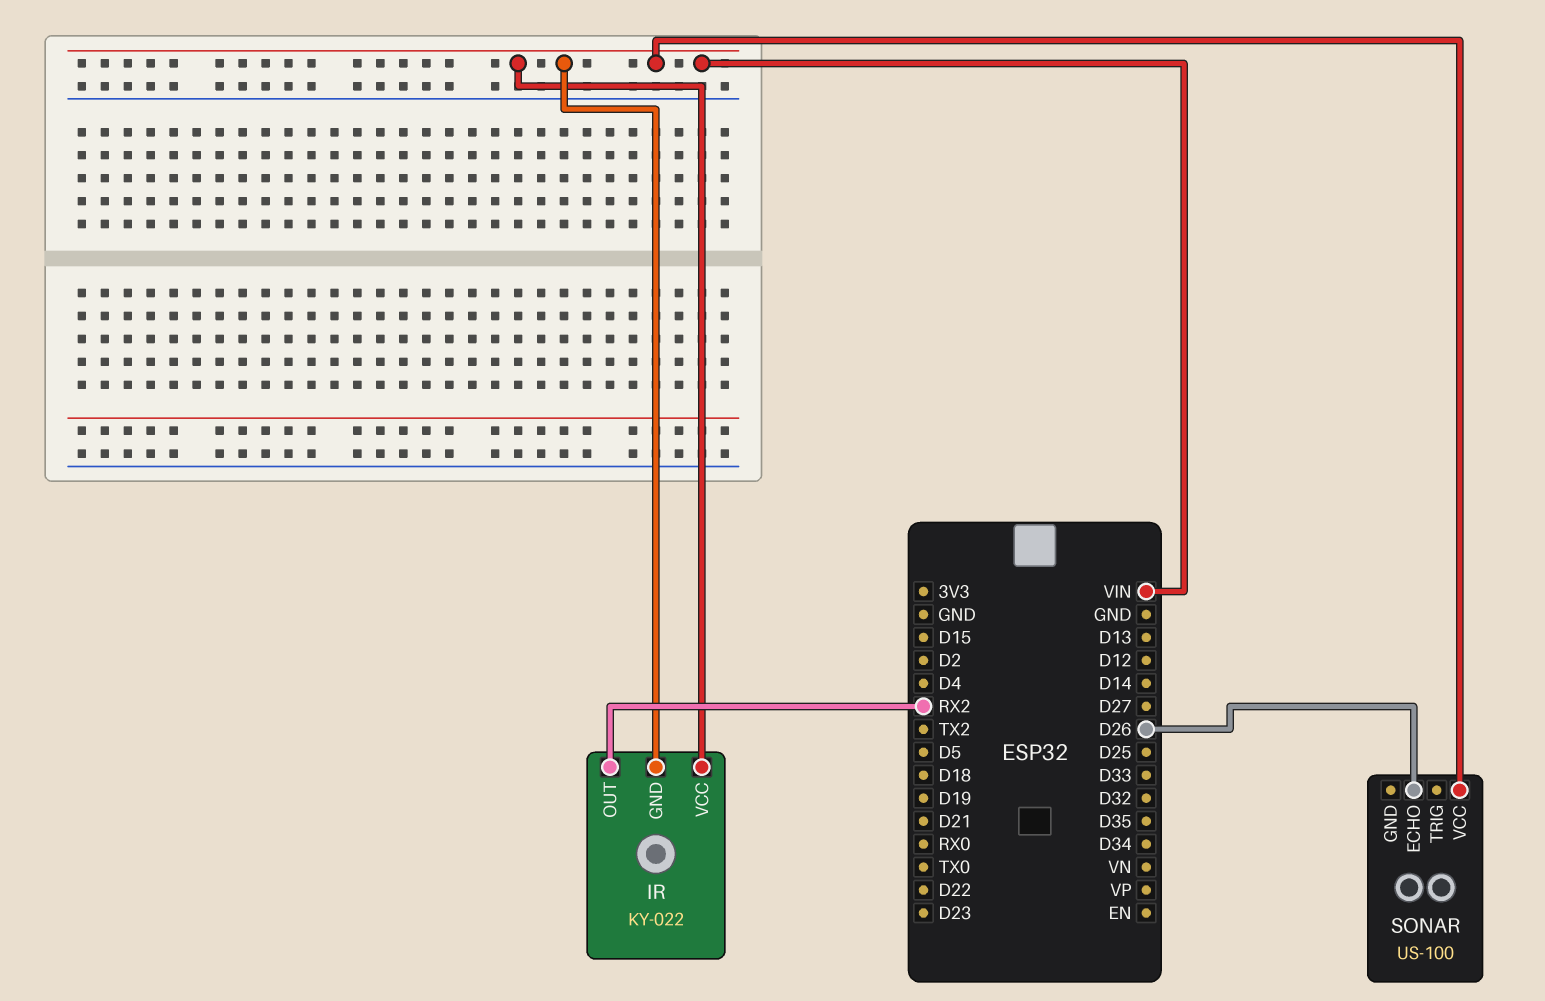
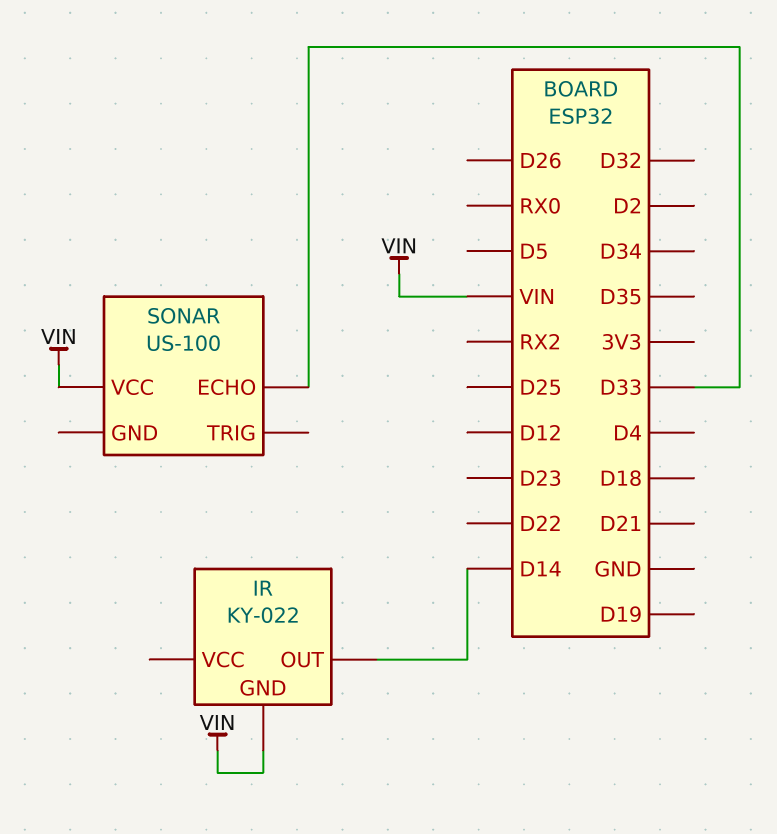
IR pin OUT: RX2 -> D14
IR pin VCC: VIN -> none
SONAR pin ECHO: D26 -> D33

